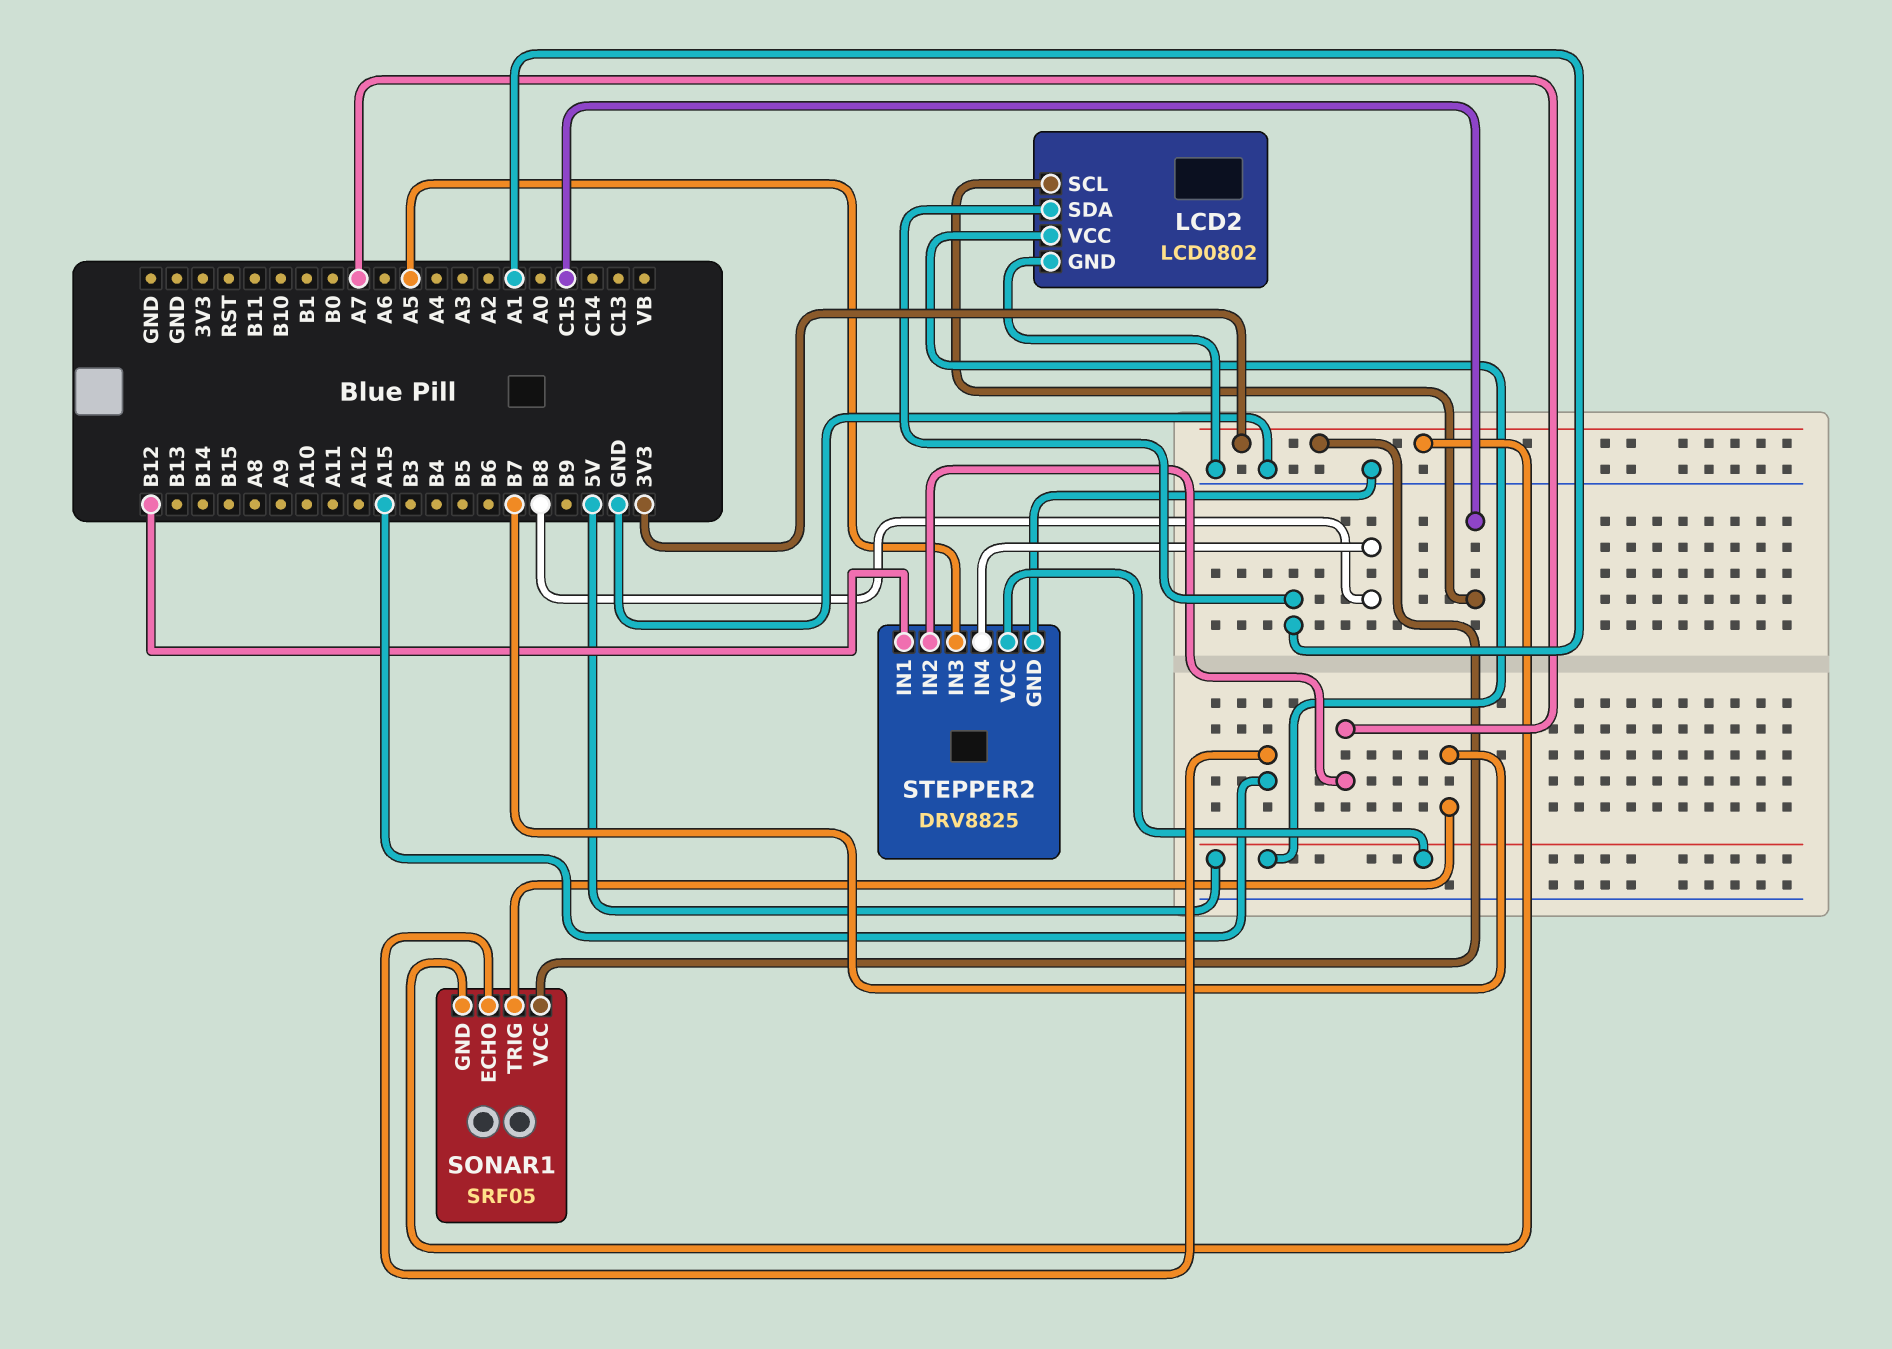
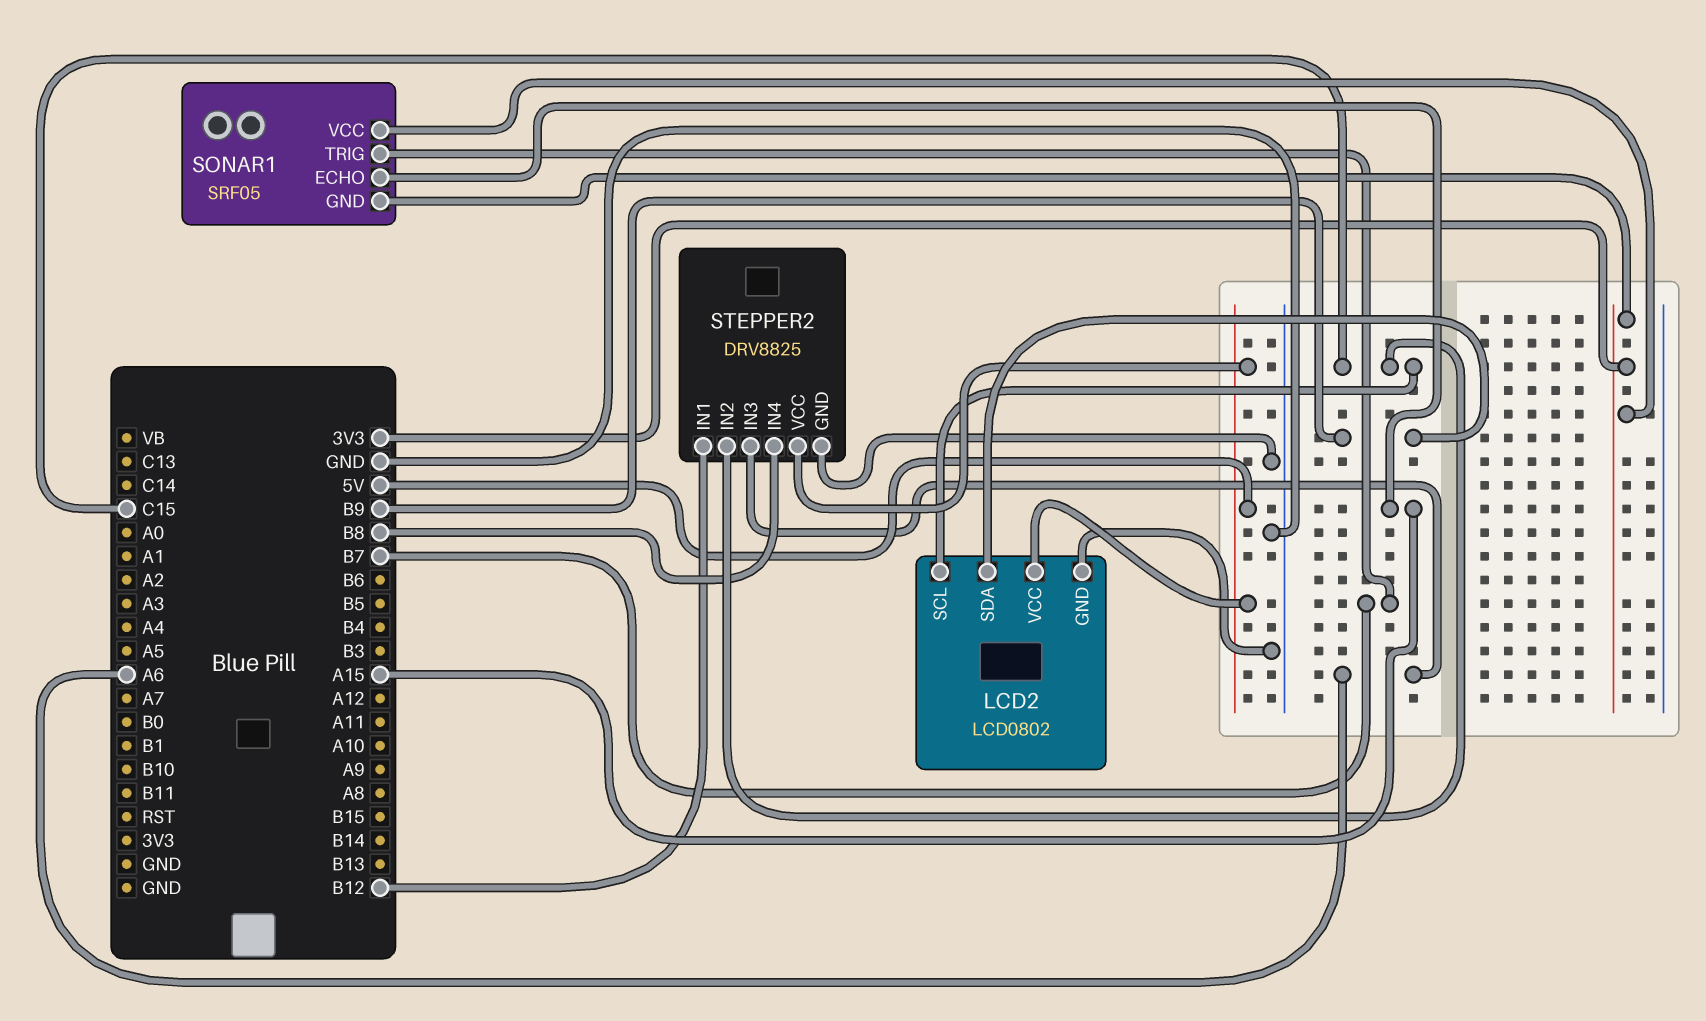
LCD2 pin SDA: A1 -> B9
STEPPER2 pin IN2: A7 -> C15
STEPPER2 pin IN3: A5 -> A6

